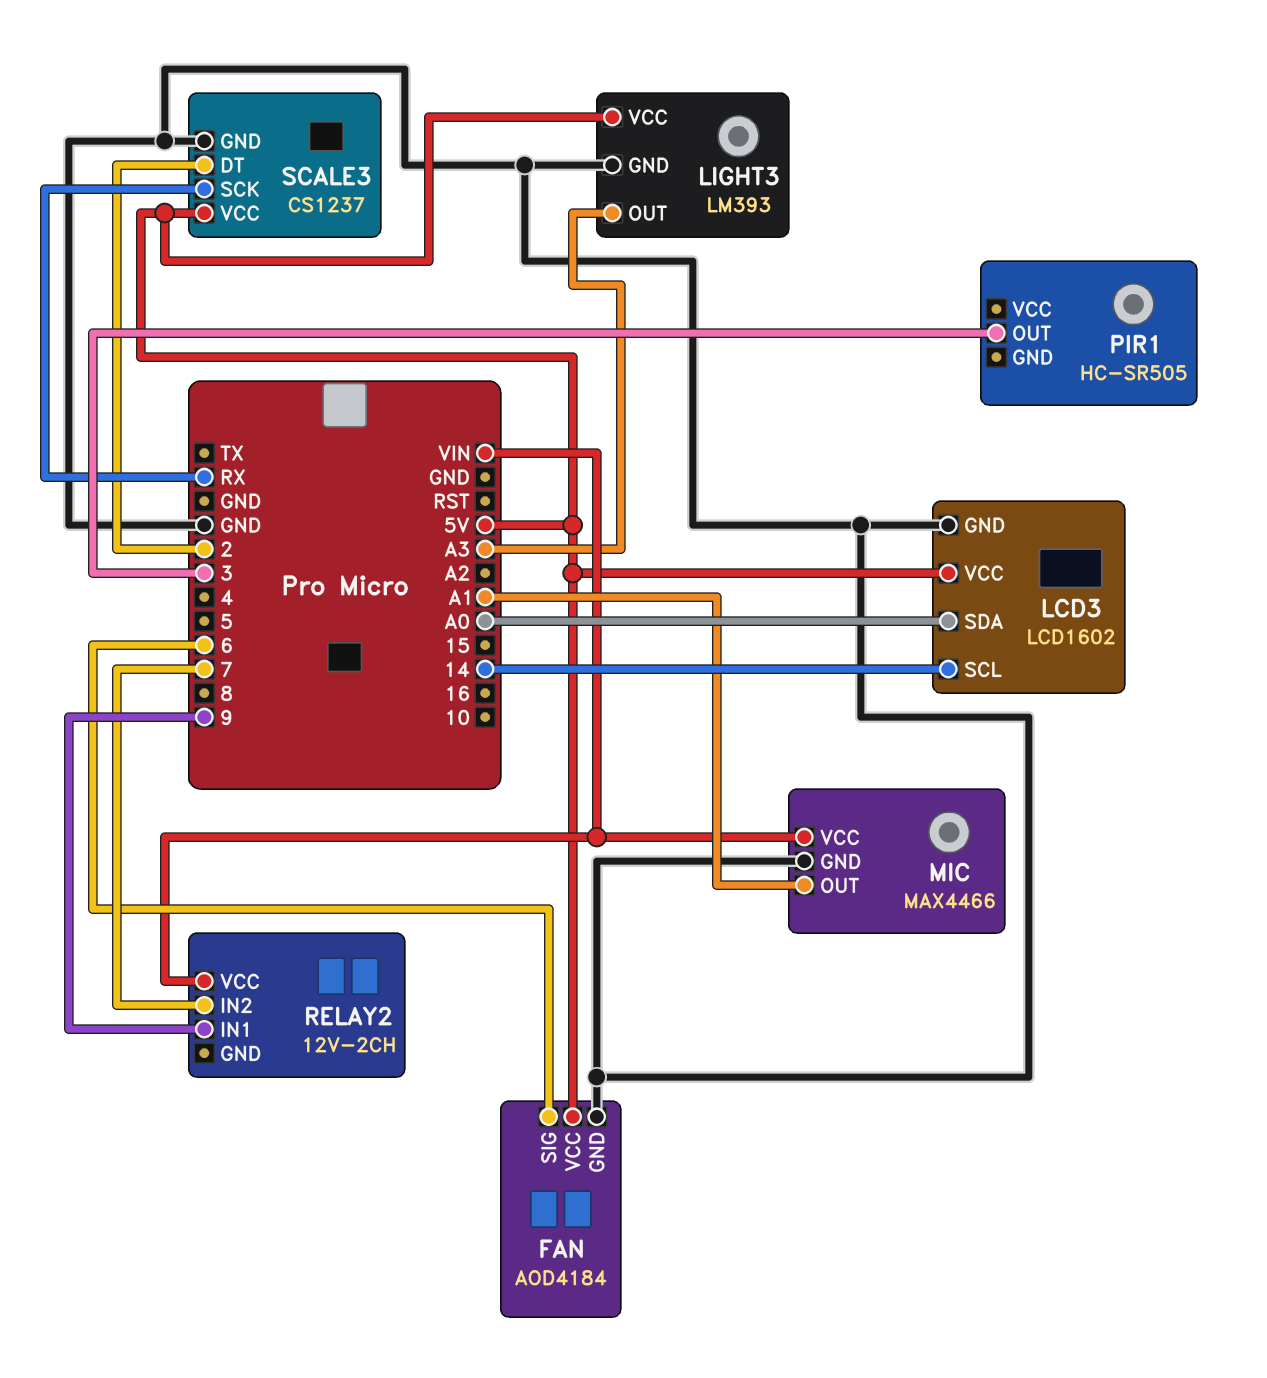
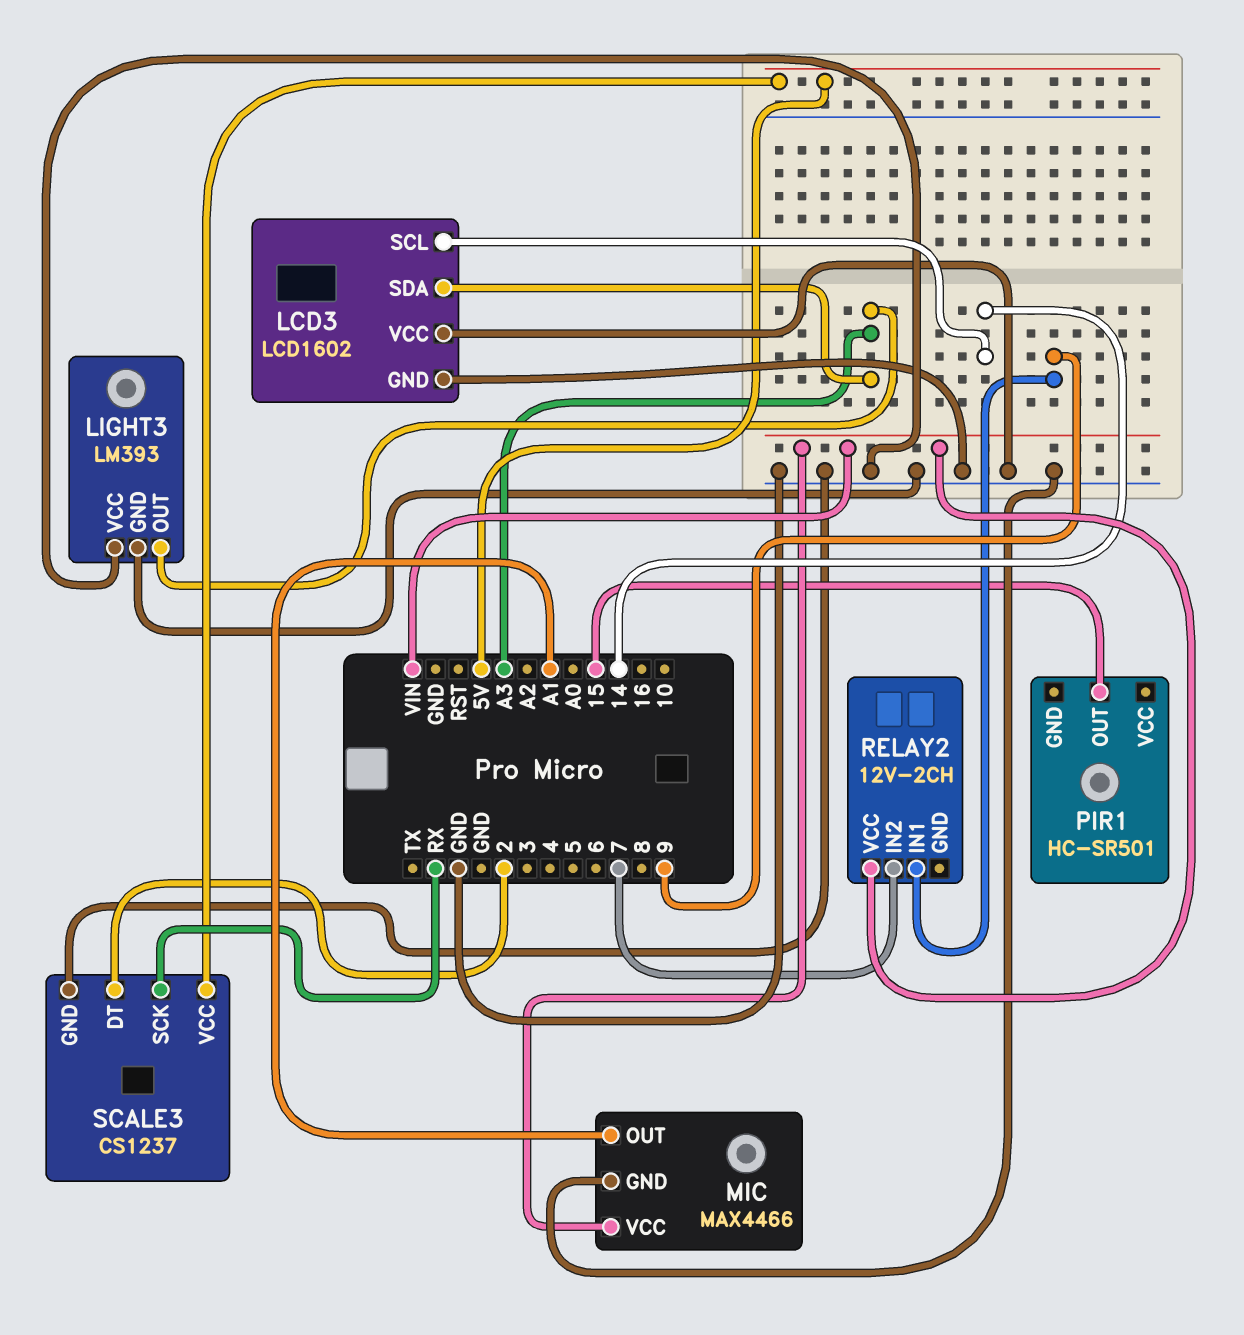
FAN: AOD4184 -> none
FAN pin GND: GND -> none
FAN pin SIG: 6 -> none
FAN pin VCC: 5V -> none
LCD3 pin SDA: A0 -> A3
LCD3 pin VCC: 5V -> GND
LIGHT3 pin VCC: 5V -> GND
PIR1: HC-SR505 -> HC-SR501
PIR1 pin OUT: 3 -> 15

